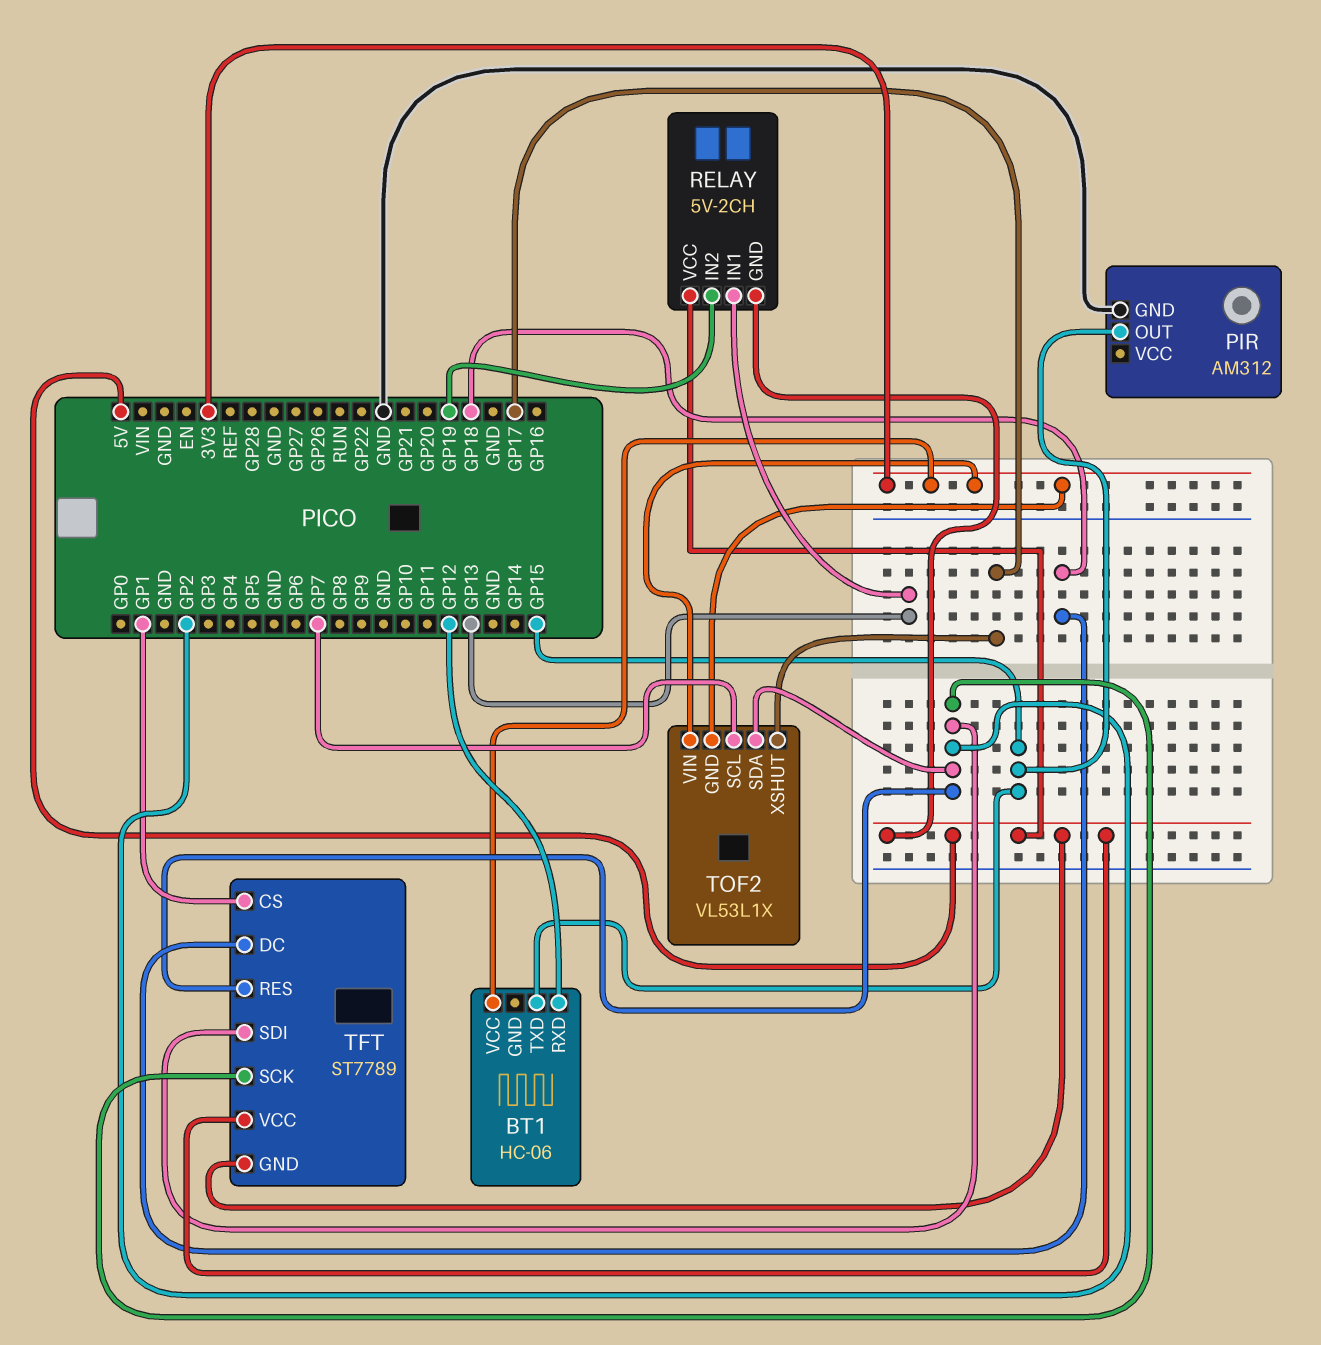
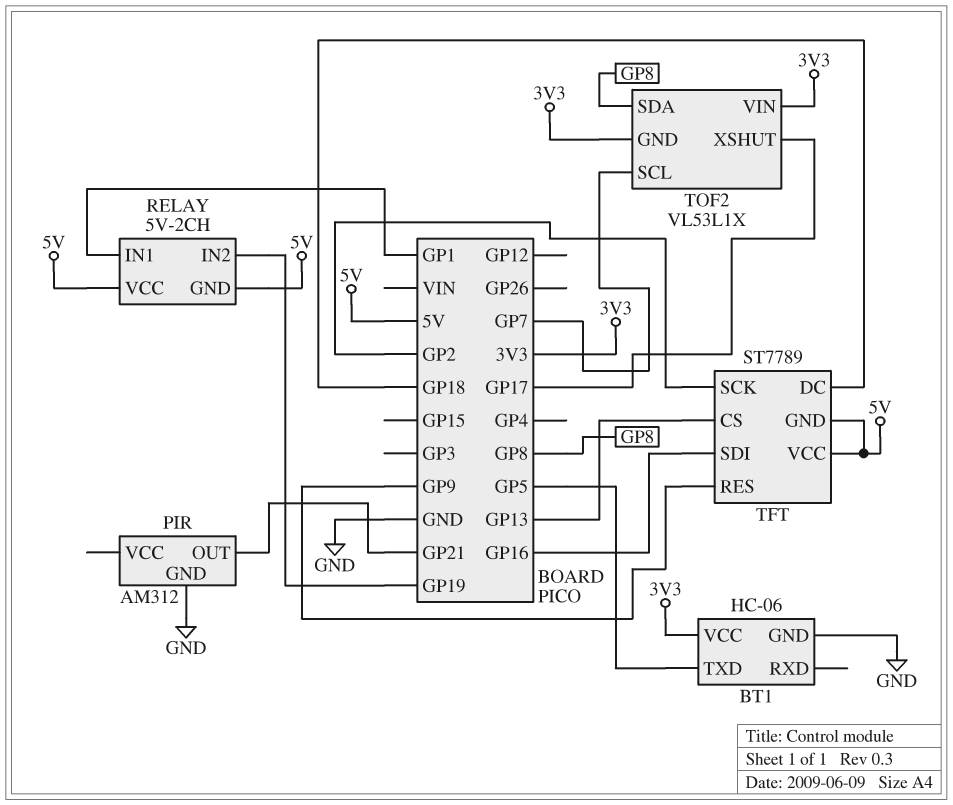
BT1 pin GND: none -> GND
BT1 pin RXD: GP12 -> none
BT1 pin TXD: GP15 -> GP5
PIR pin OUT: GP15 -> GP21
RELAY pin IN1: GP13 -> GP1
TFT pin CS: GP1 -> GP13
TFT pin RES: GP2 -> GP9
TFT pin SDI: GP2 -> GP16
TOF2 pin SDA: GP2 -> GP8

